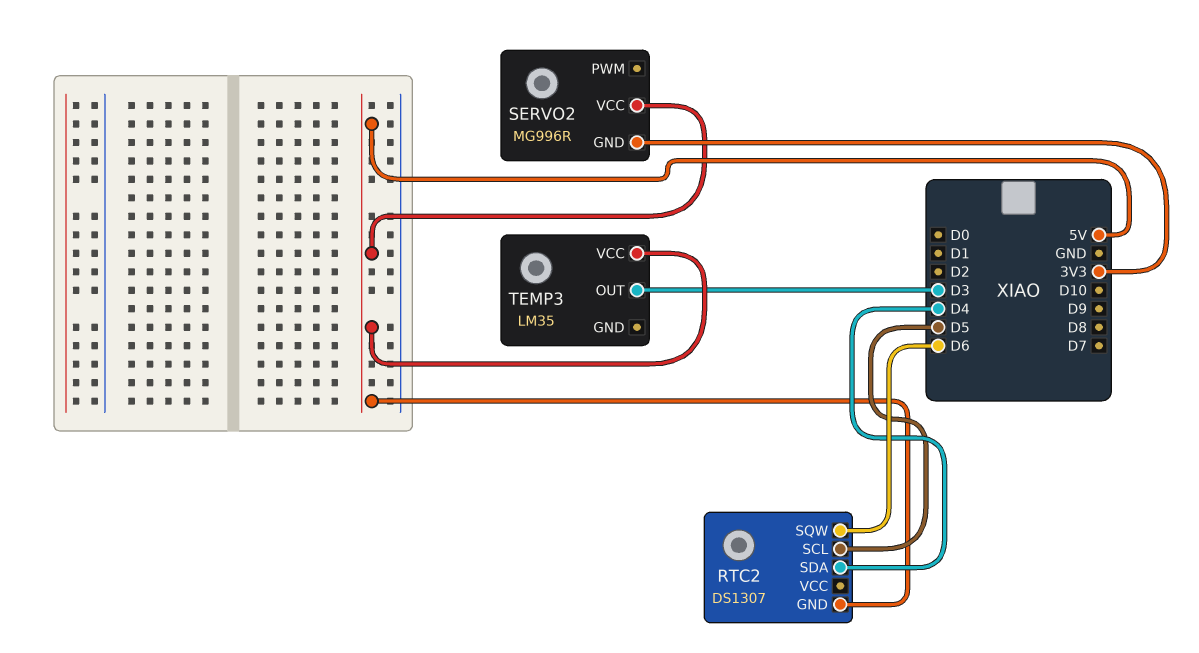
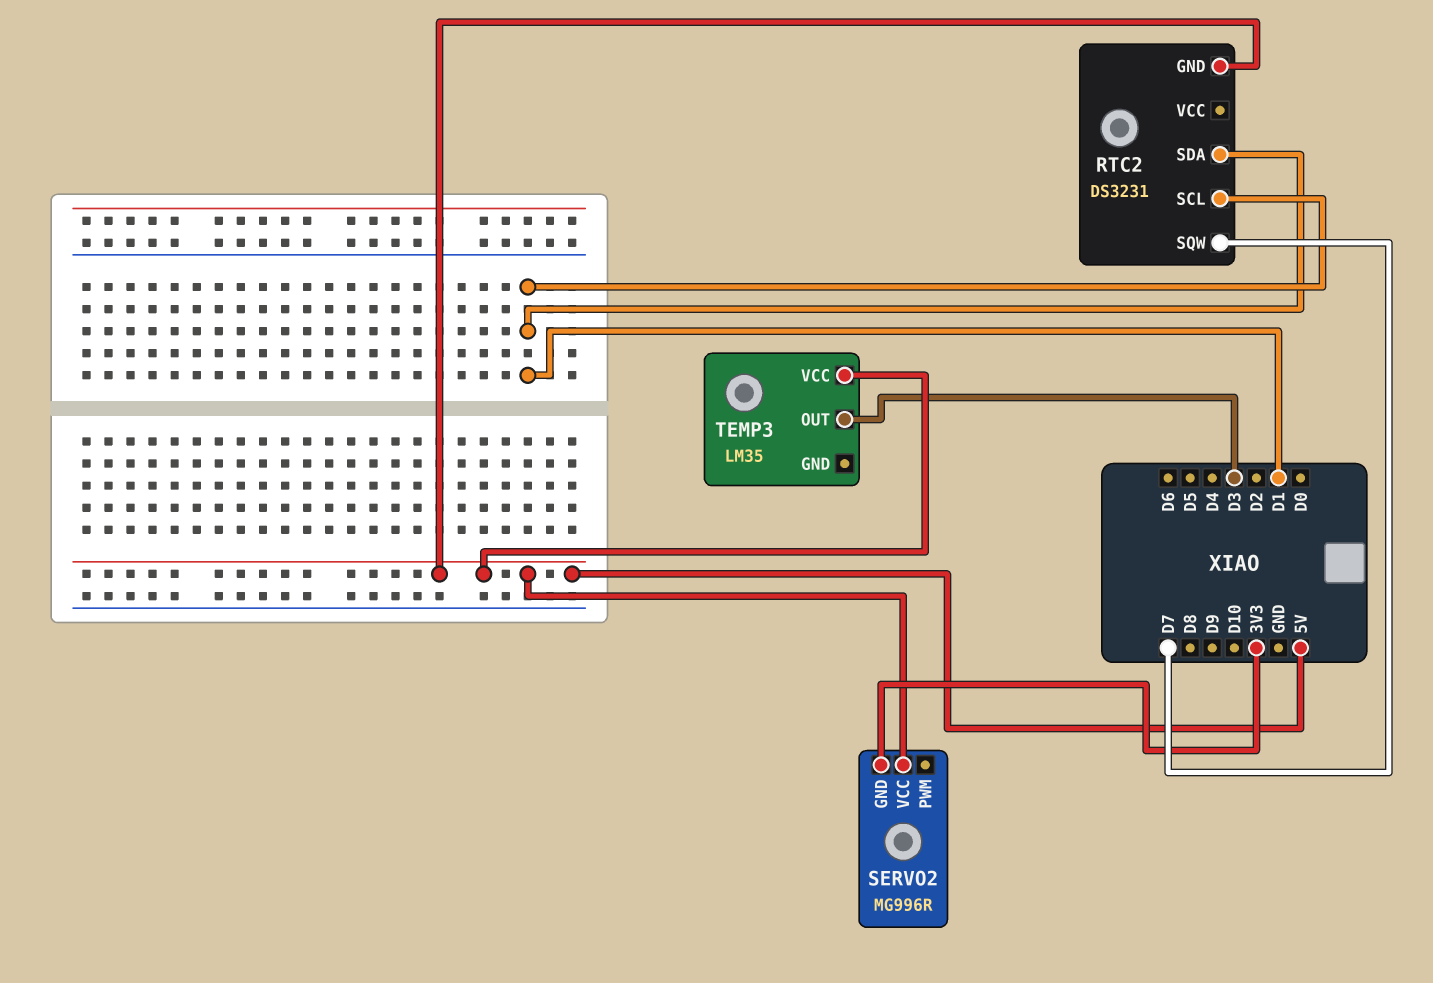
RTC2: DS1307 -> DS3231
RTC2 pin SCL: D5 -> D1
RTC2 pin SDA: D4 -> D1
RTC2 pin SQW: D6 -> D7

